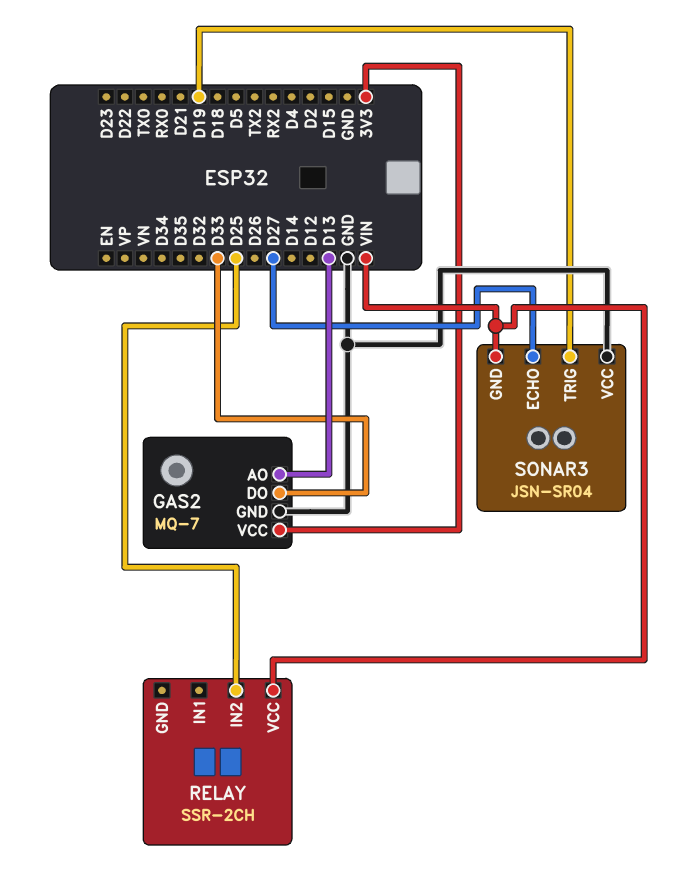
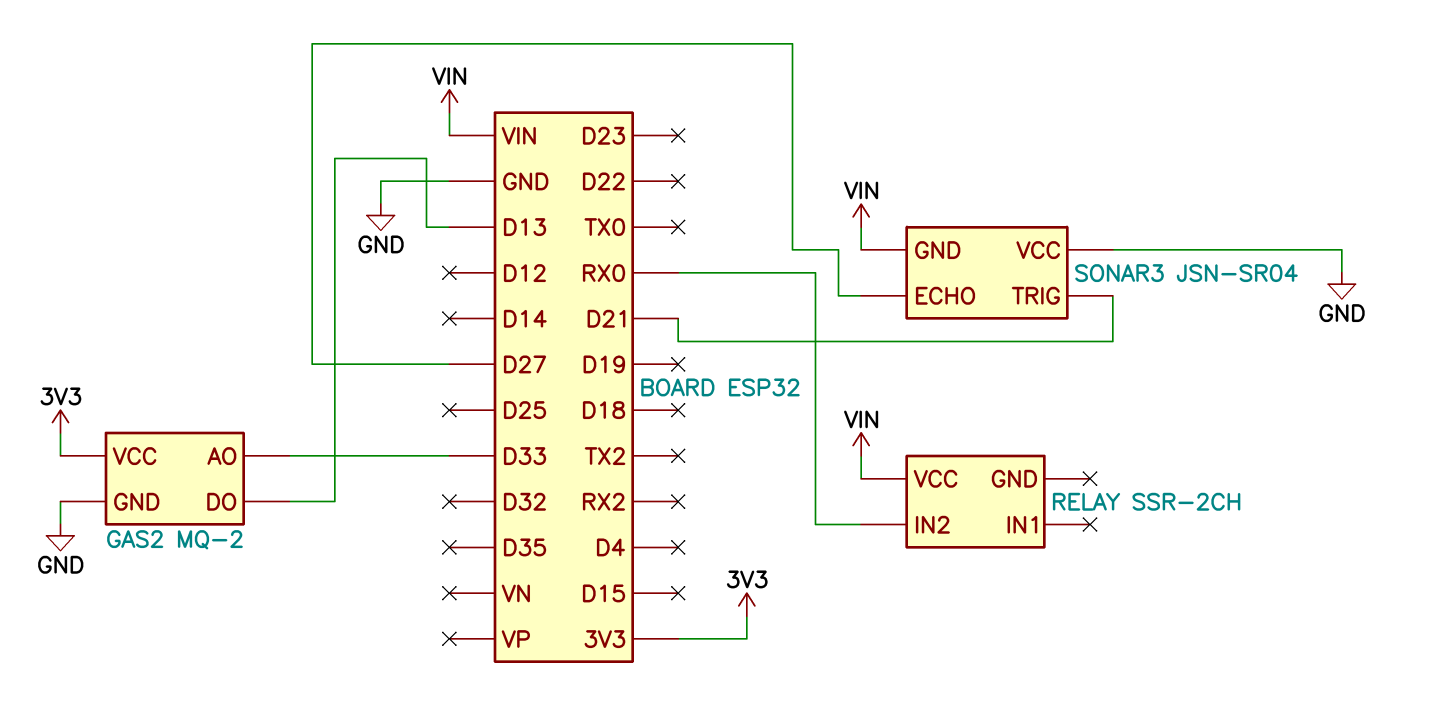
GAS2: MQ-7 -> MQ-2
GAS2 pin AO: D13 -> D33
GAS2 pin DO: D33 -> D13
RELAY pin IN2: D25 -> RX0
SONAR3 pin TRIG: D19 -> D21

